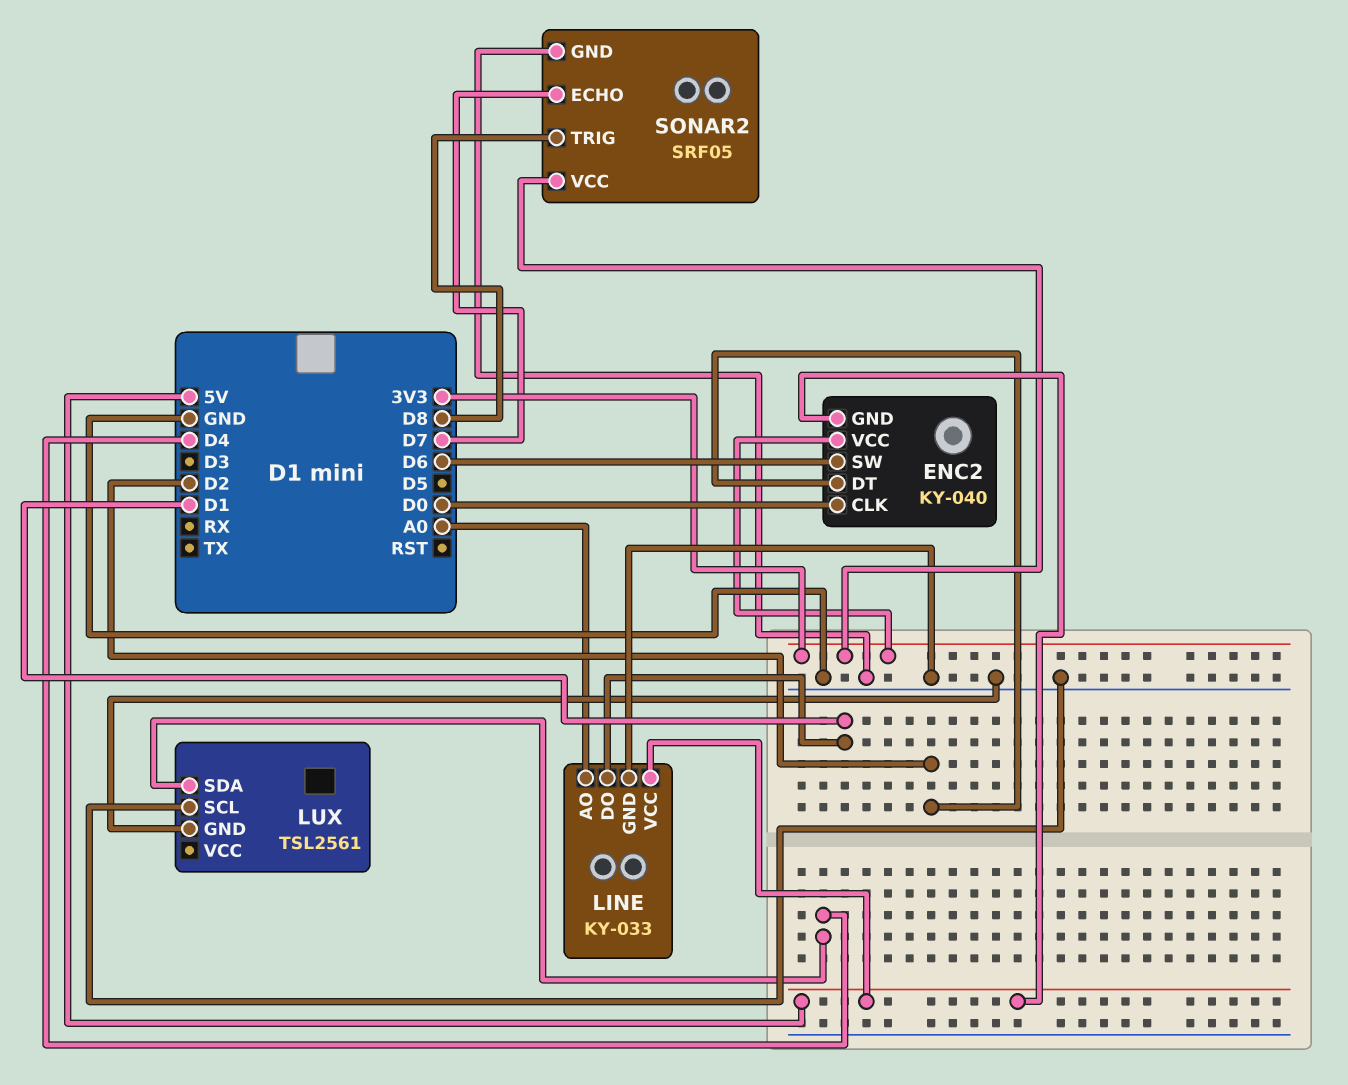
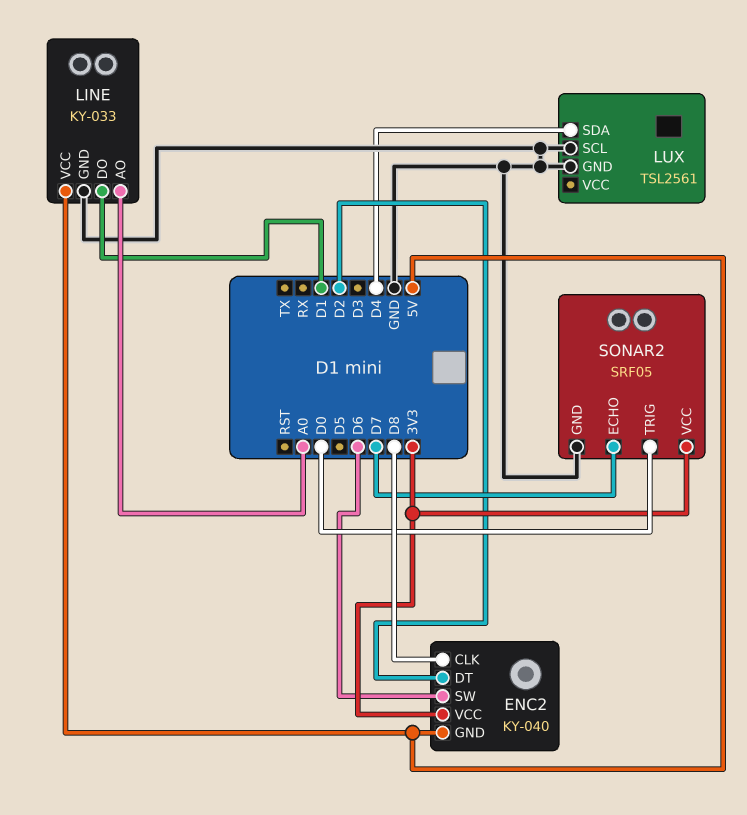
ENC2 pin CLK: D0 -> D8
SONAR2 pin TRIG: D8 -> D0

